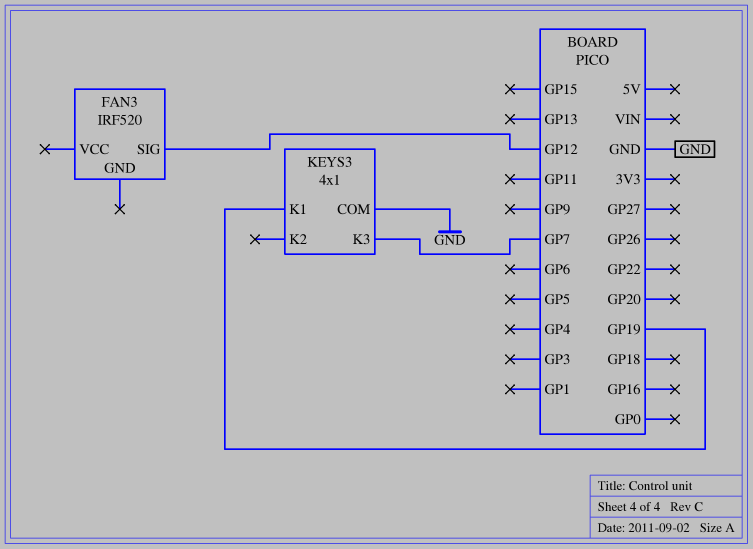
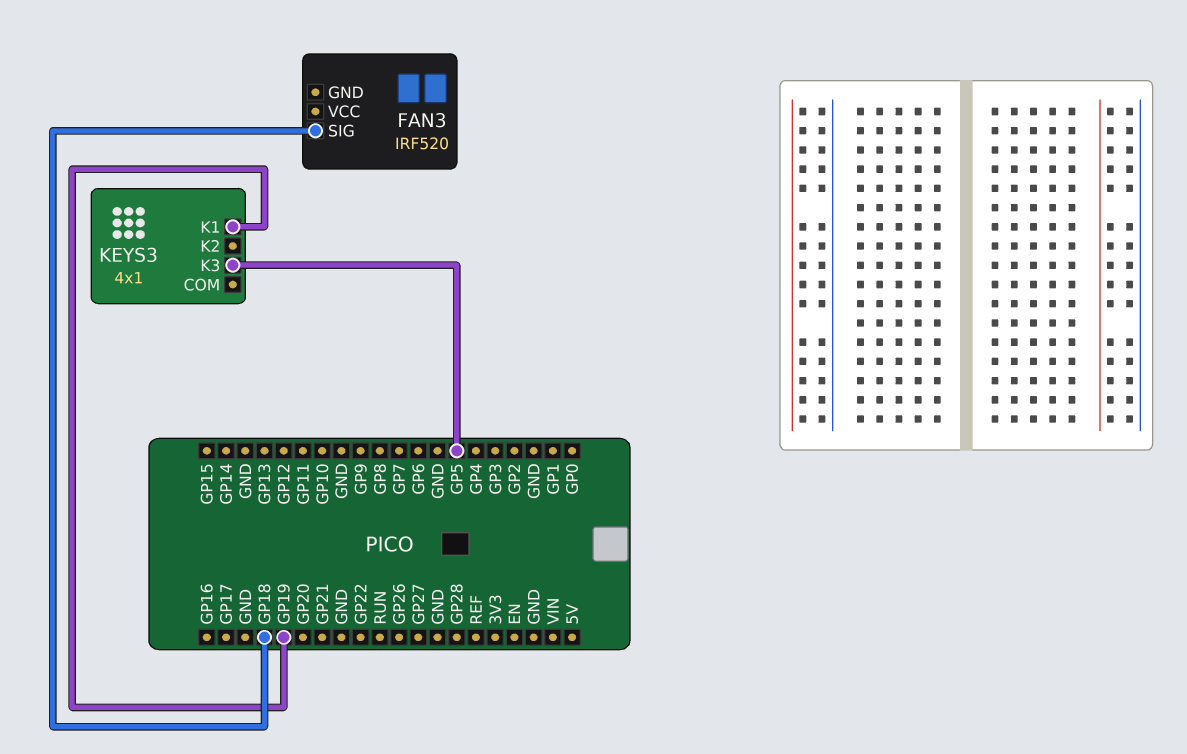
FAN3 pin SIG: GP12 -> GP18
KEYS3 pin COM: GND -> none
KEYS3 pin K3: GP7 -> GP5

